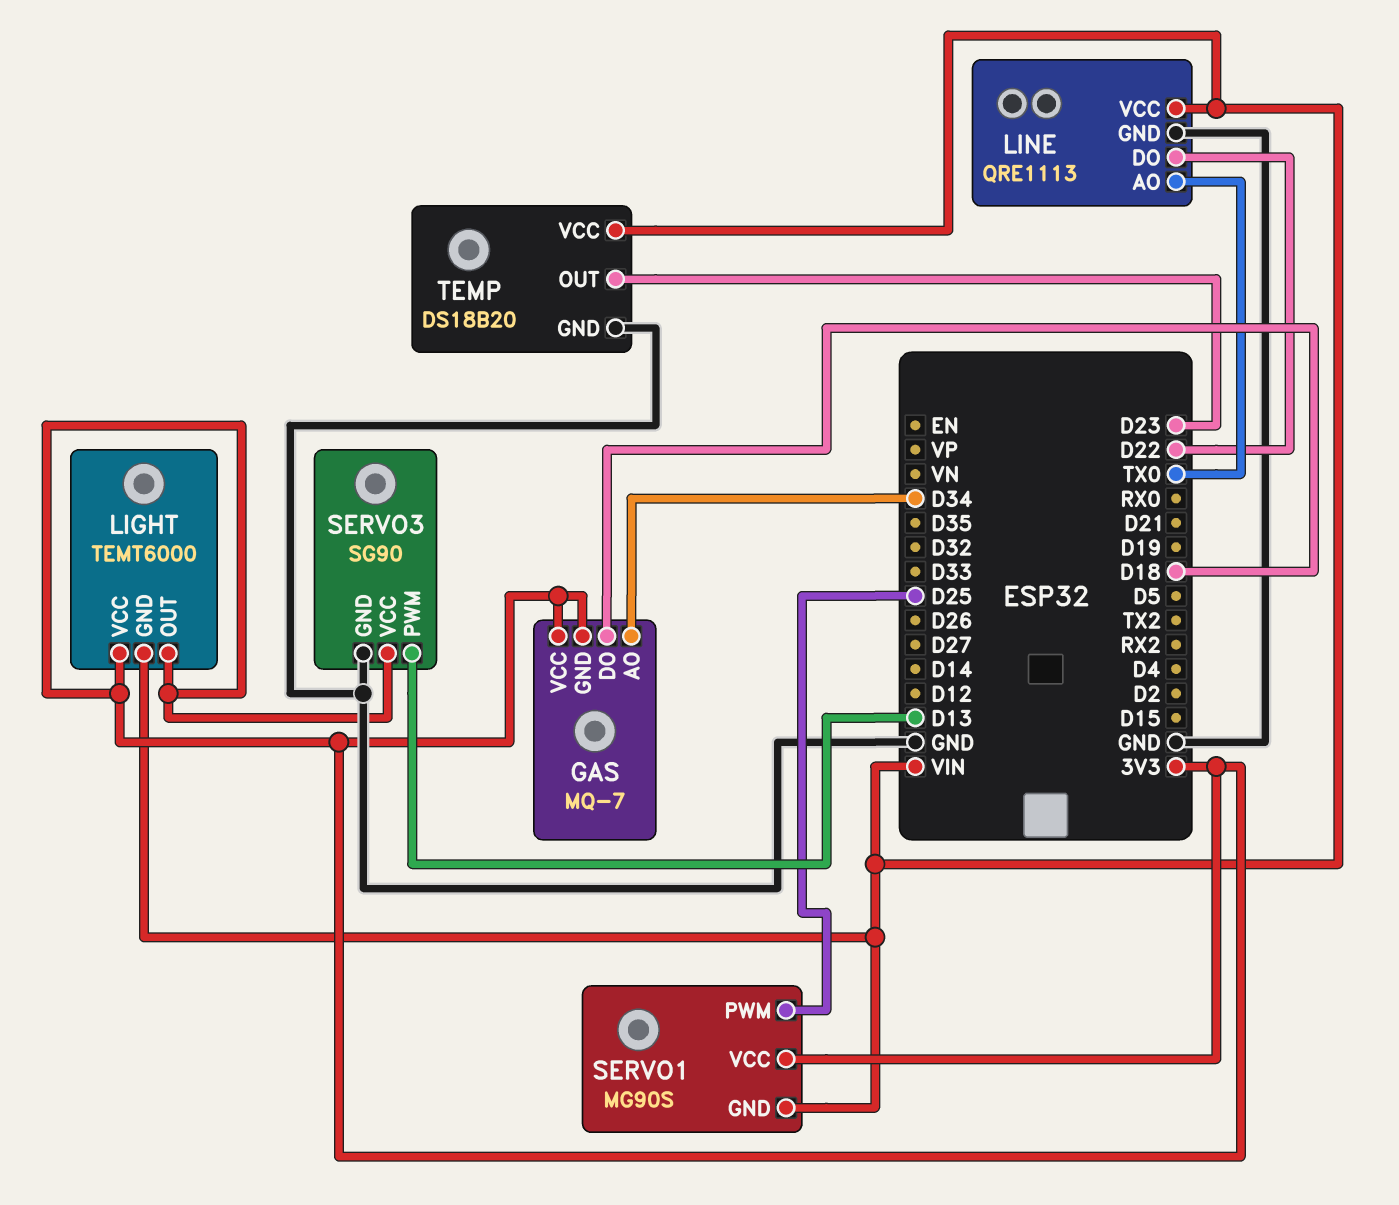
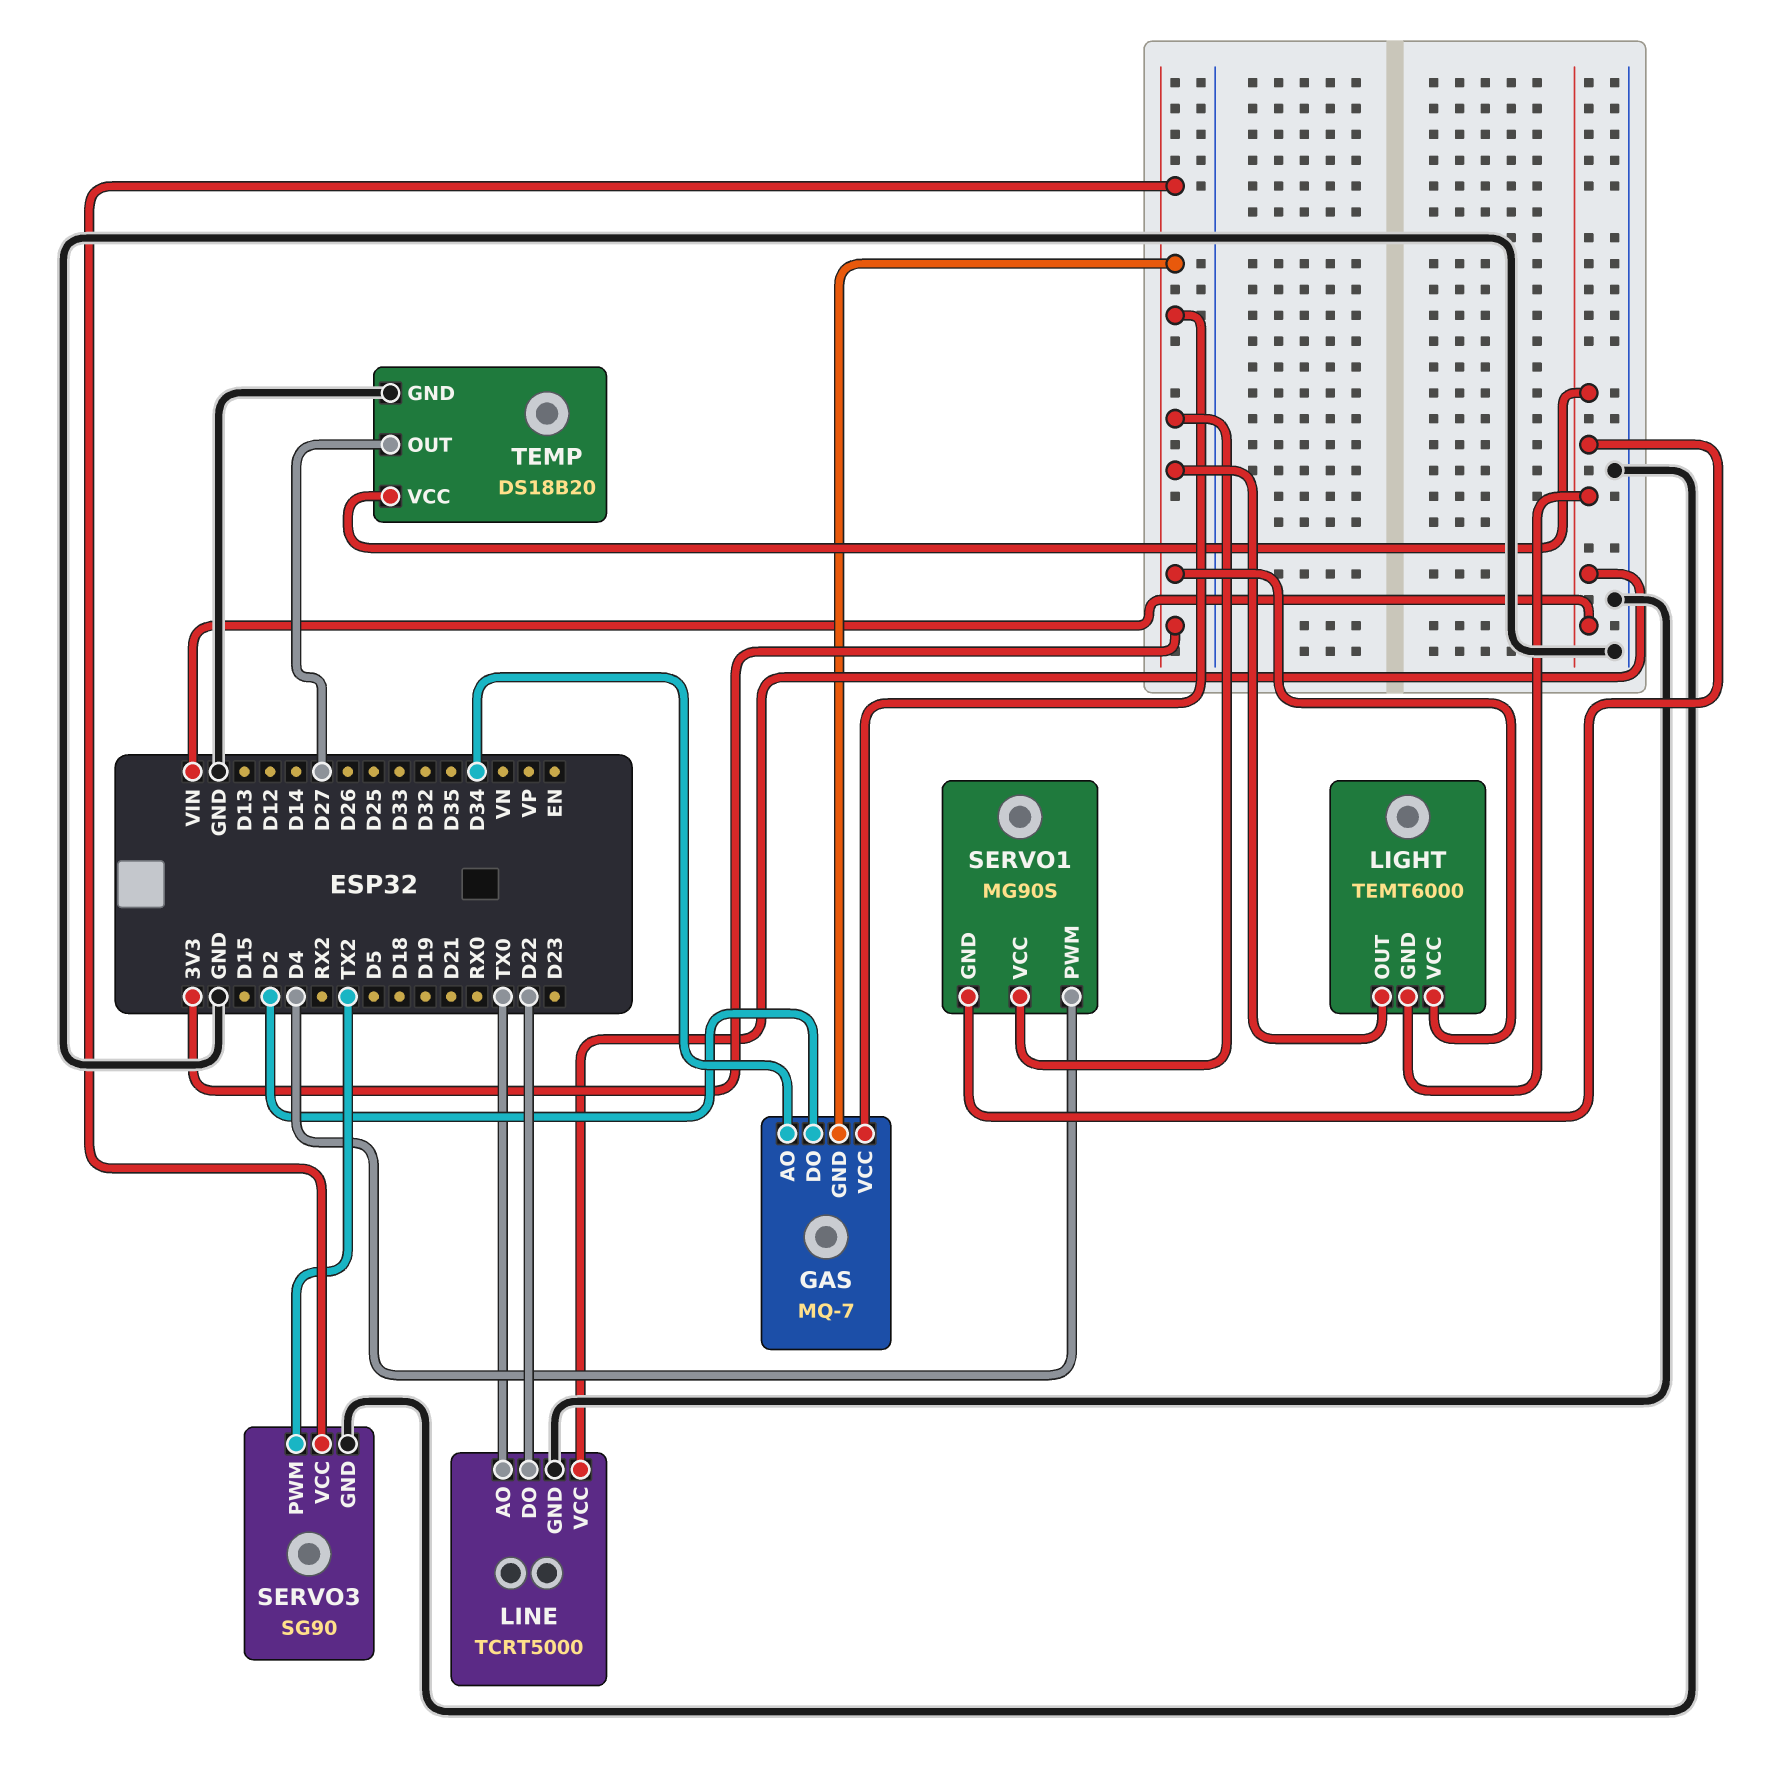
GAS pin DO: D18 -> D2
LINE: QRE1113 -> TCRT5000
SERVO1 pin PWM: D25 -> D4
SERVO3 pin PWM: D13 -> TX2
TEMP pin OUT: D23 -> D27

